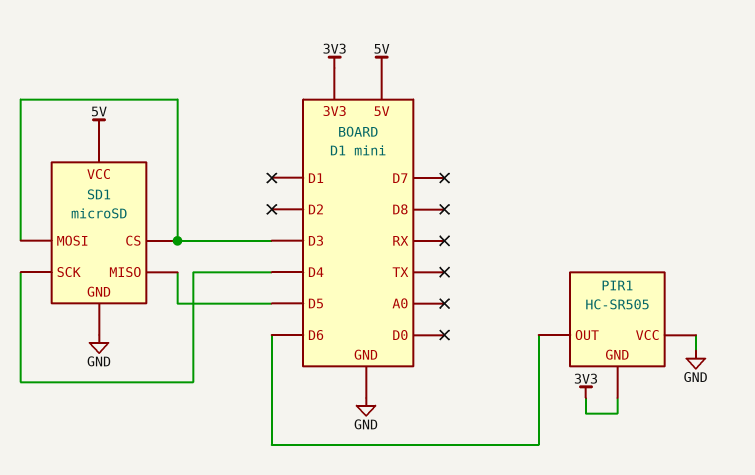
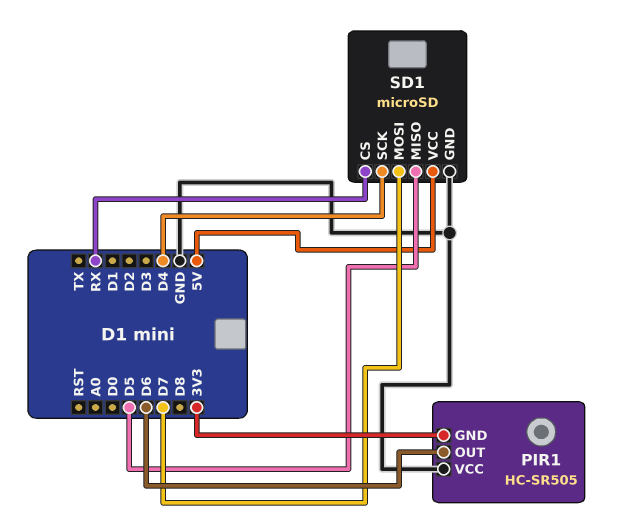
SD1 pin CS: D3 -> RX
SD1 pin MOSI: D3 -> D7

